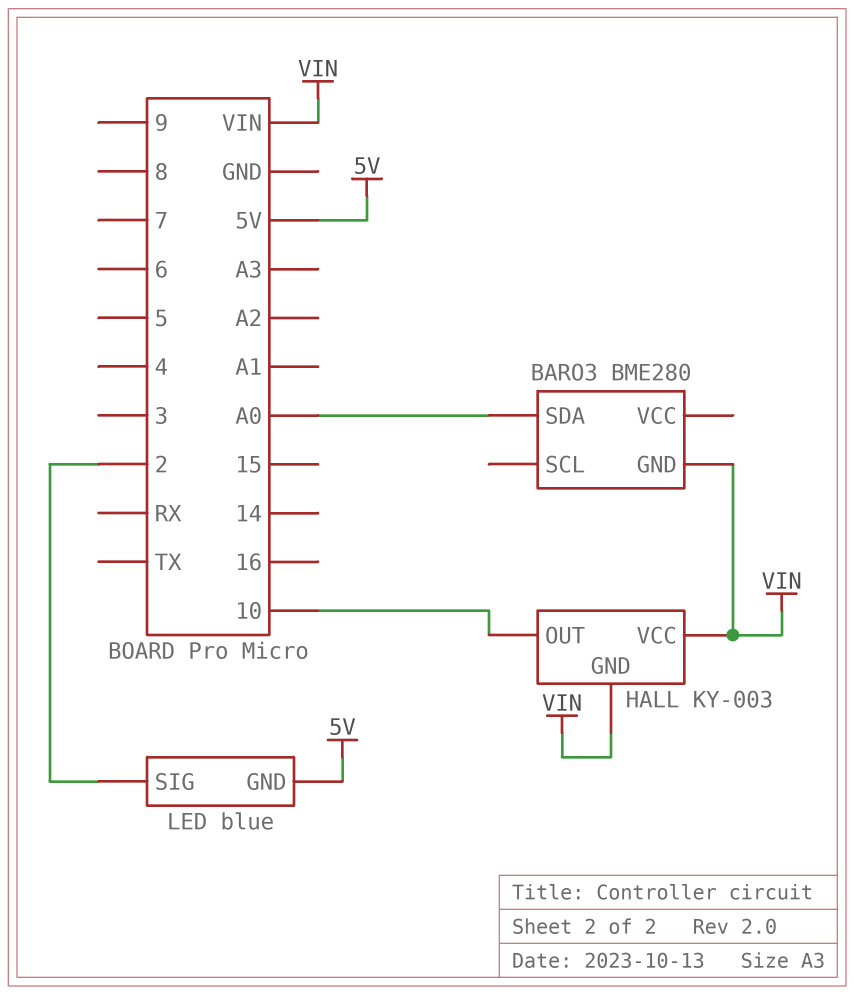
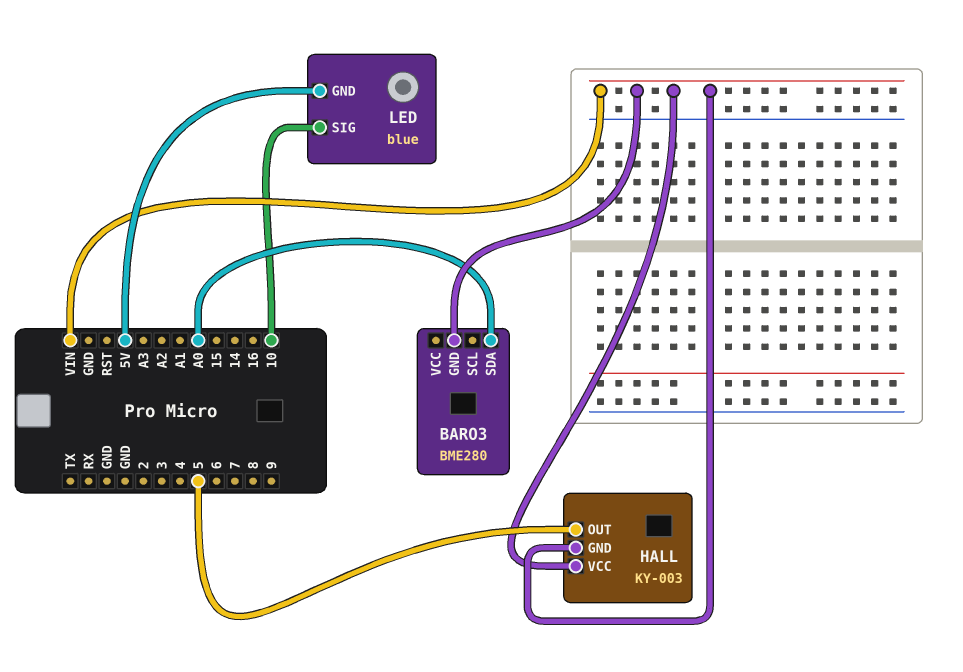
HALL pin OUT: 10 -> 5
LED pin SIG: 2 -> 10

